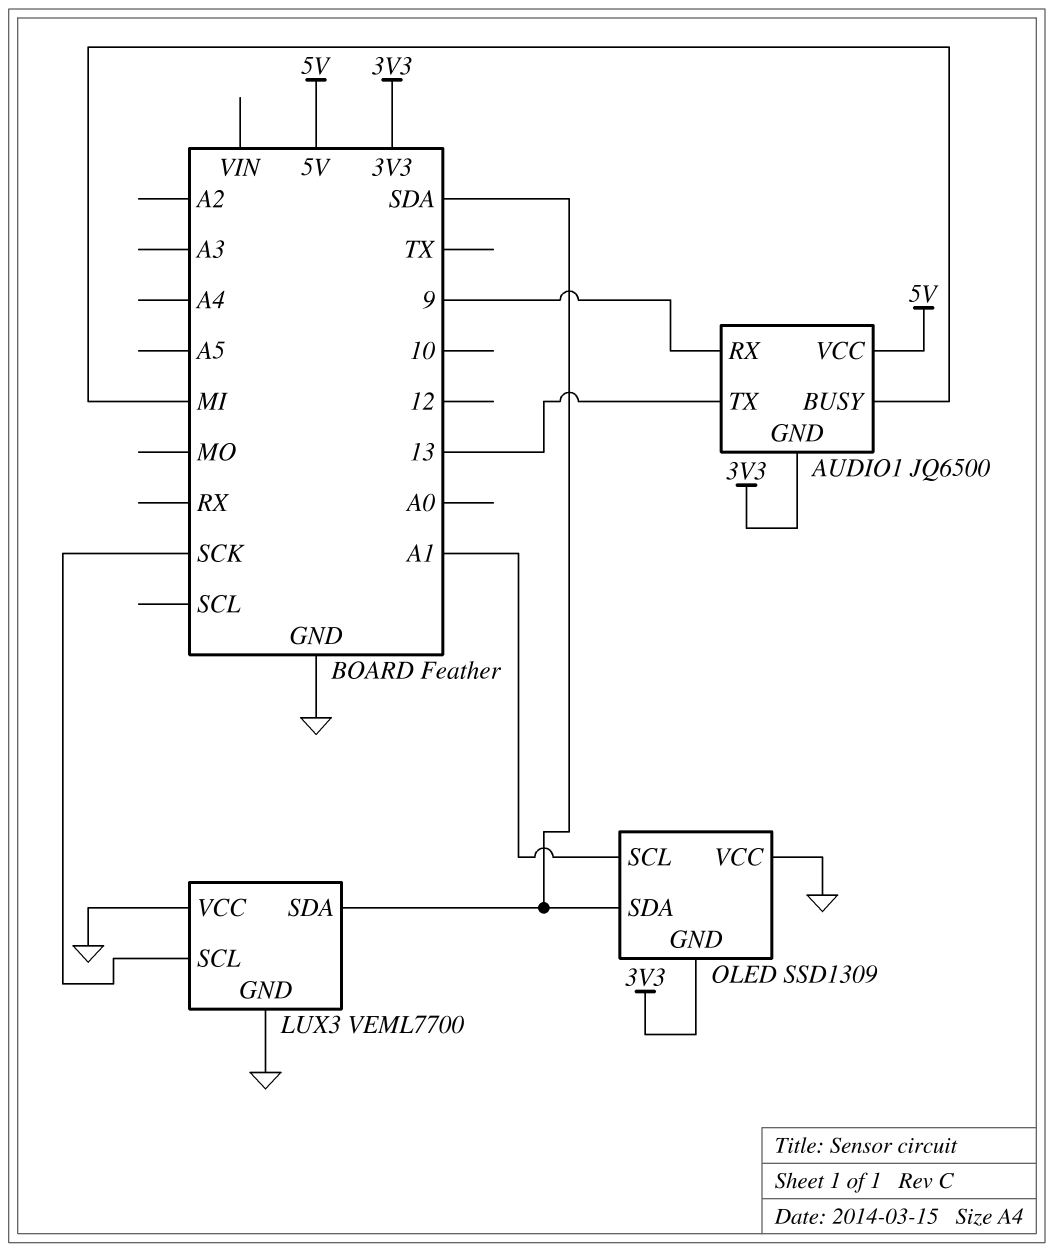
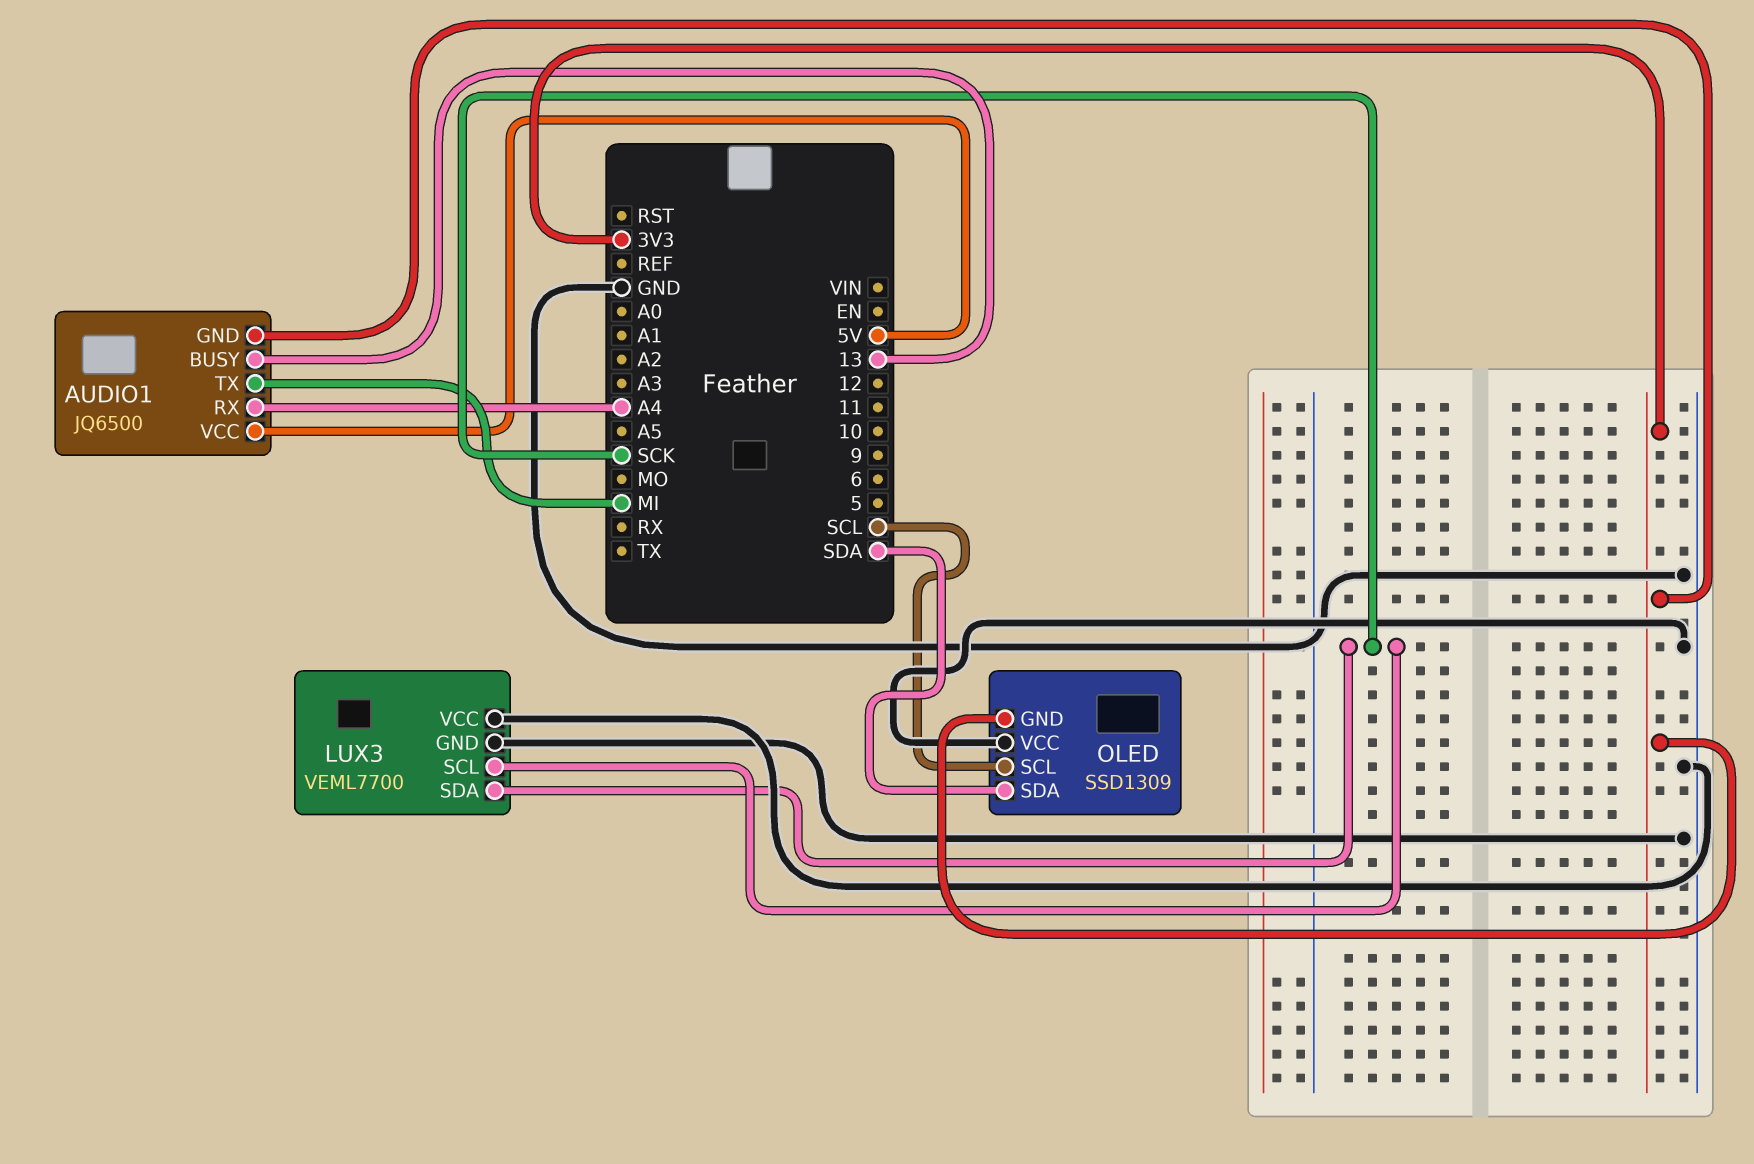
AUDIO1 pin BUSY: MI -> 13
AUDIO1 pin RX: 9 -> A4
AUDIO1 pin TX: 13 -> MI
LUX3 pin SDA: SDA -> SCK
OLED pin SCL: A1 -> SCL

